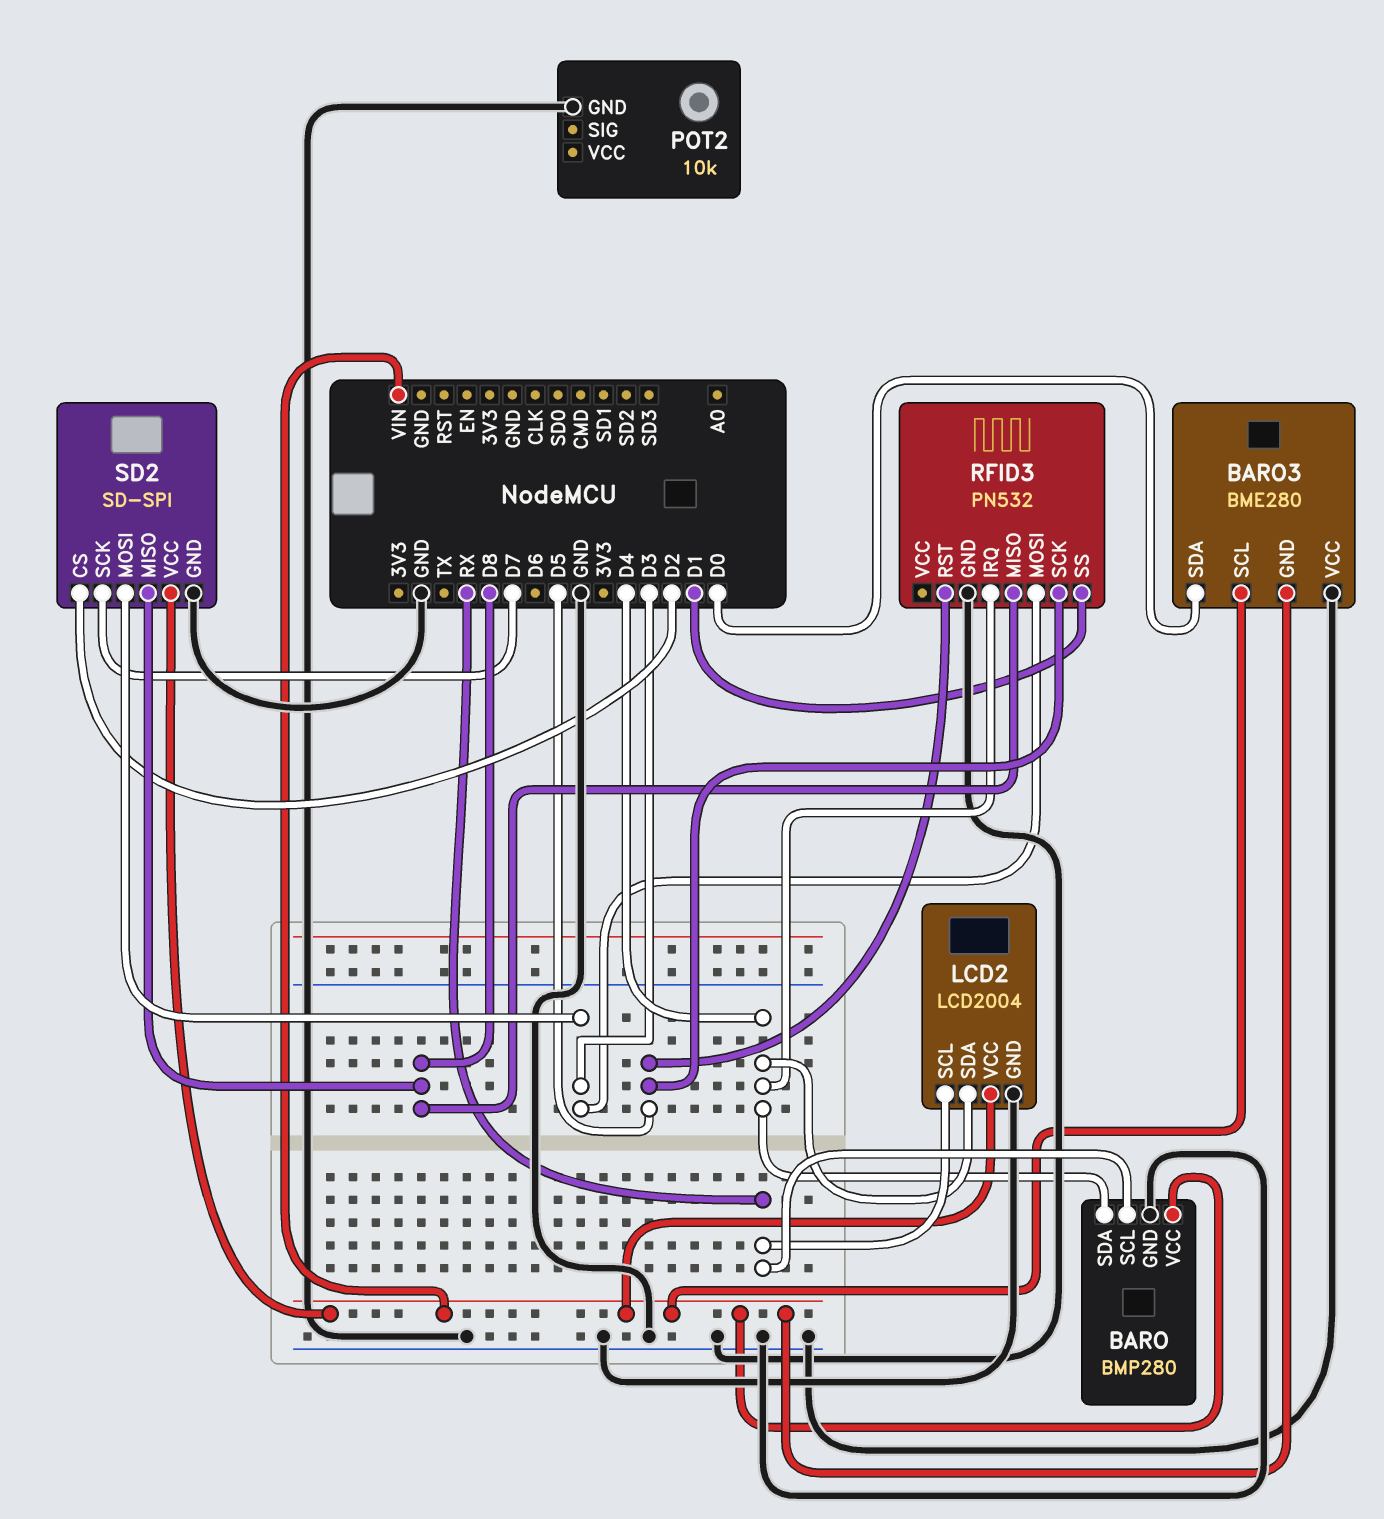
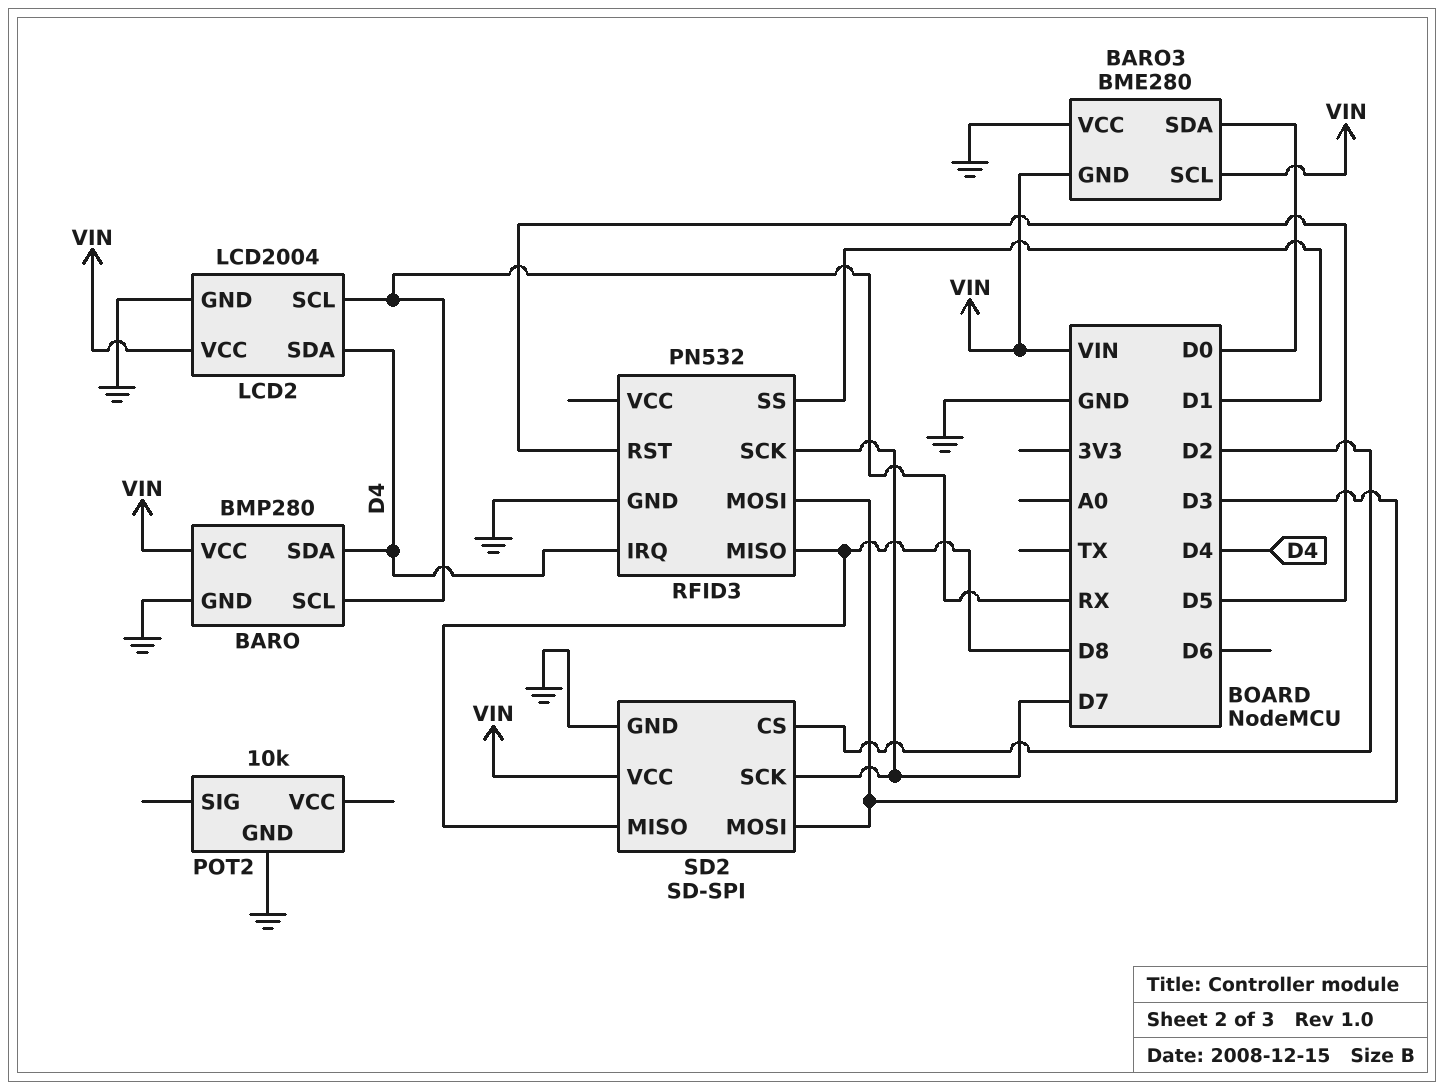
RFID3 pin SCK: D5 -> D7

